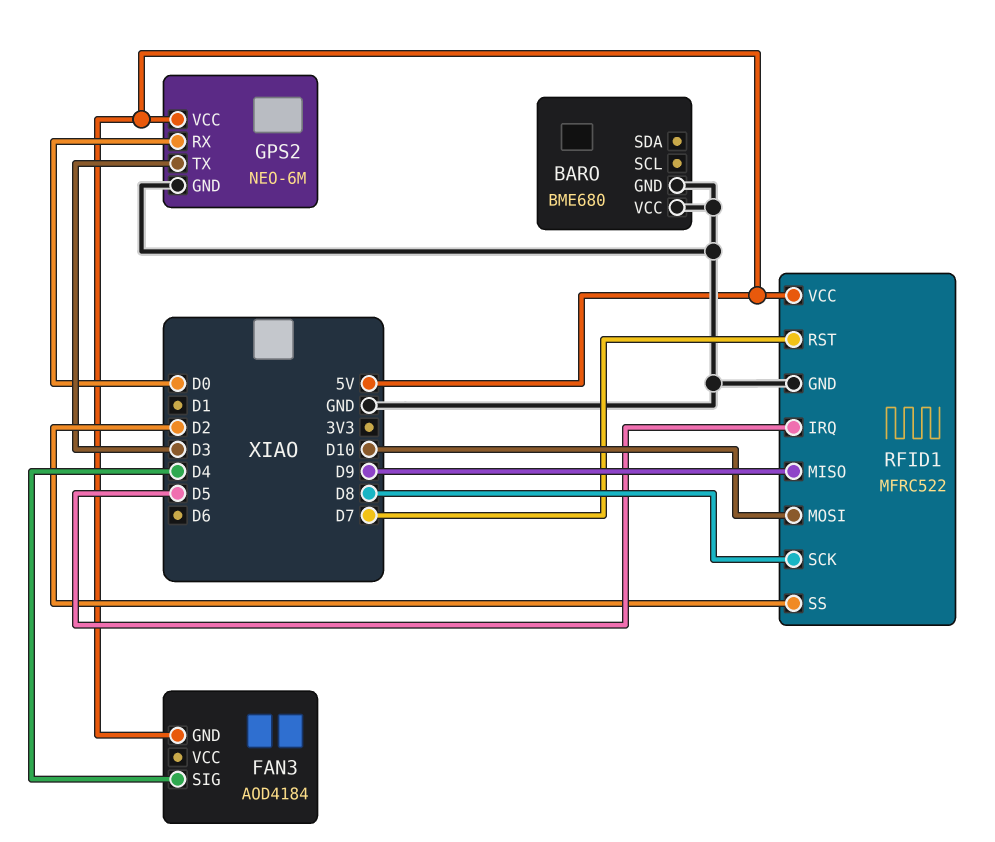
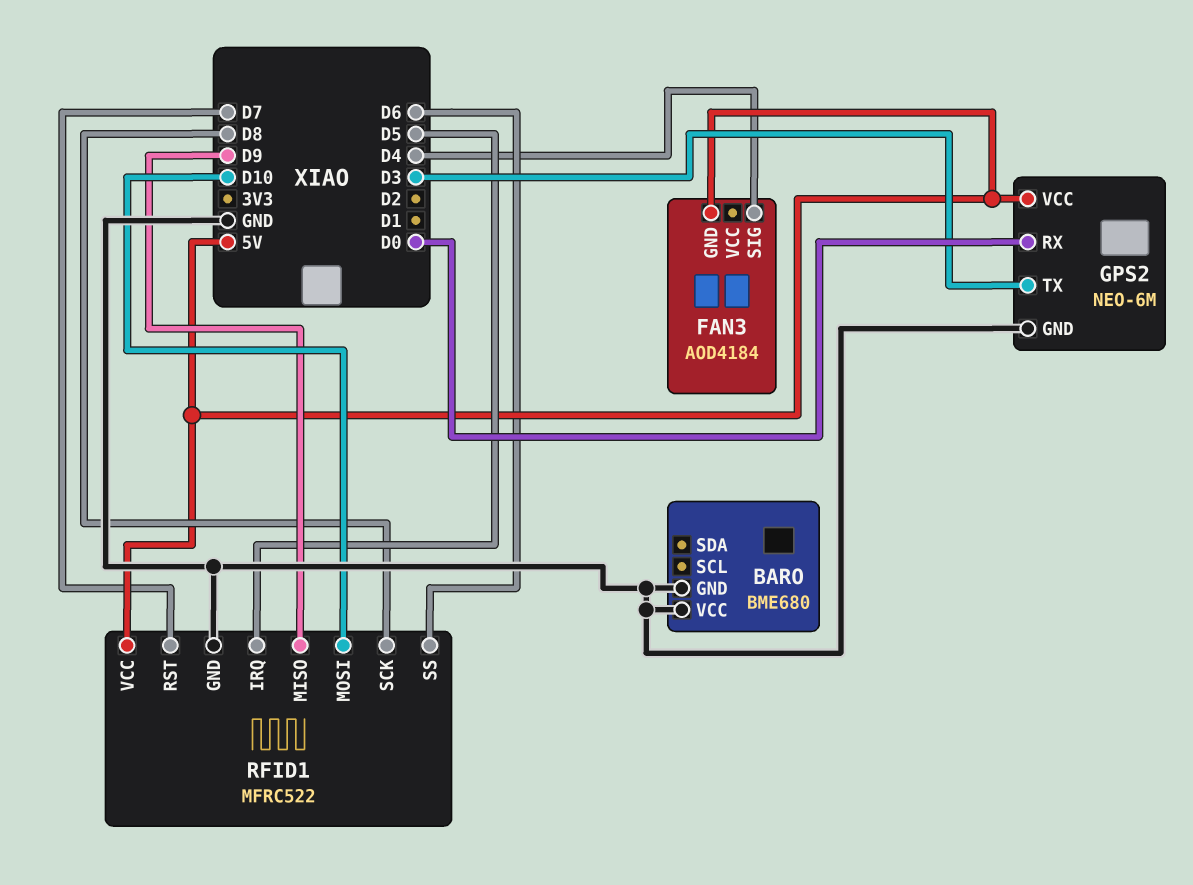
RFID1 pin SS: D2 -> D6

